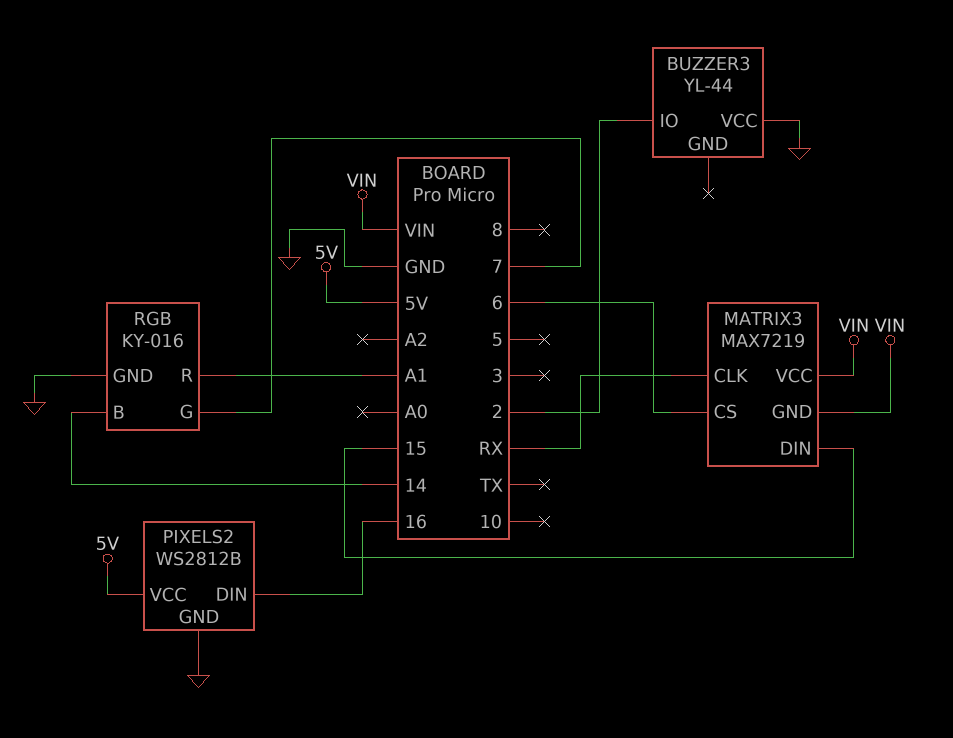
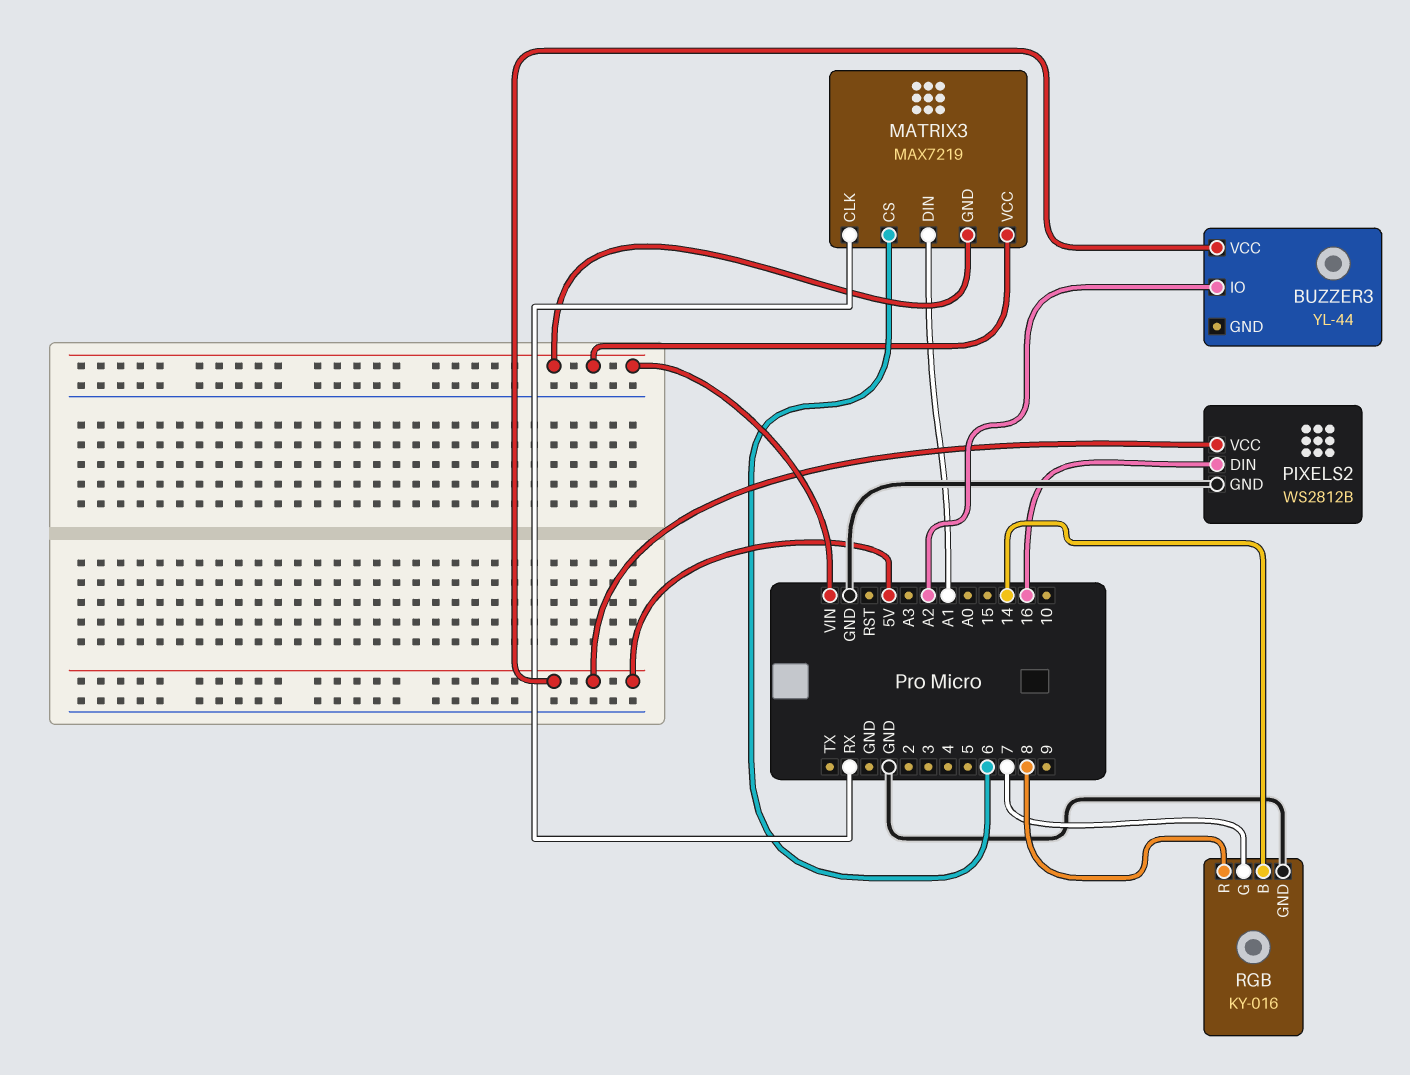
BUZZER3 pin IO: 2 -> A2
BUZZER3 pin VCC: GND -> 5V
MATRIX3 pin DIN: 15 -> A1
RGB pin R: A1 -> 8

